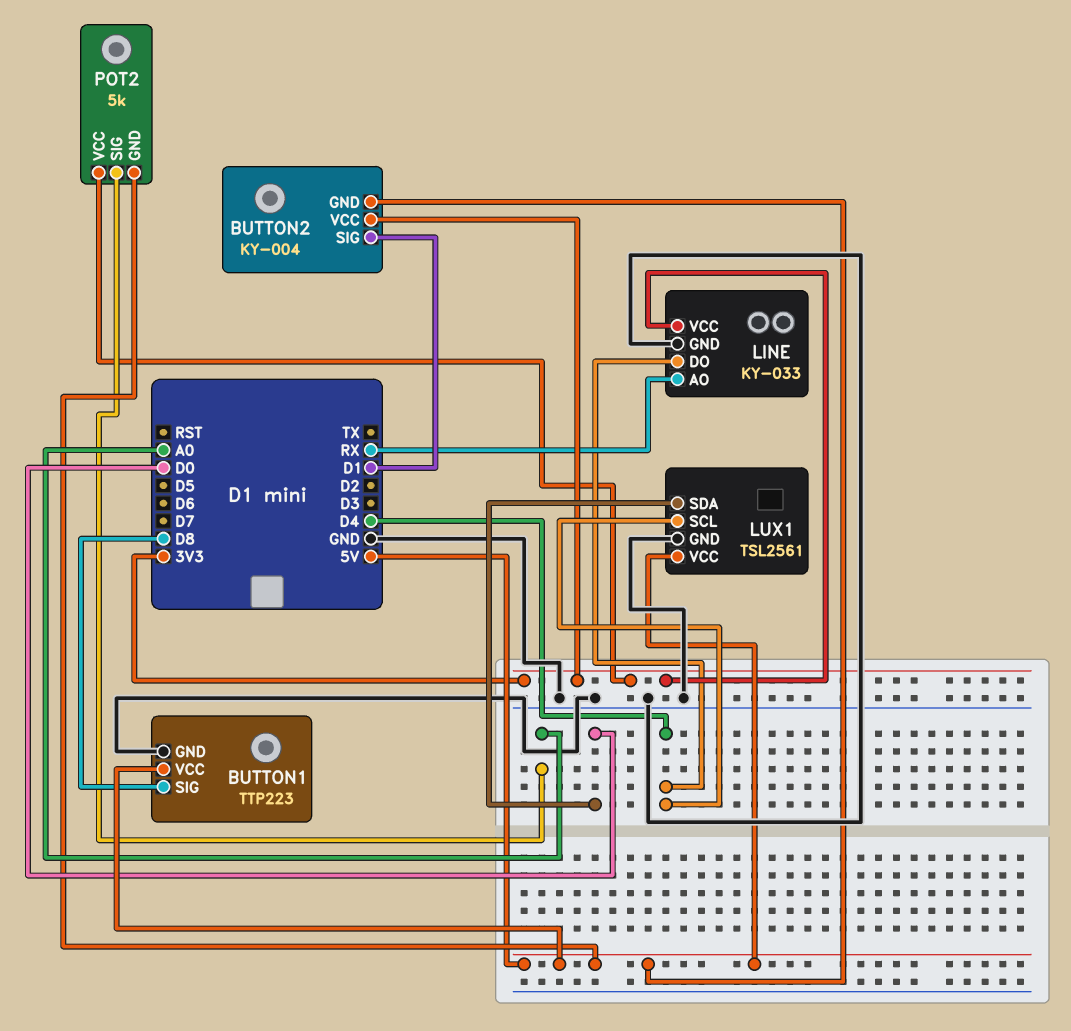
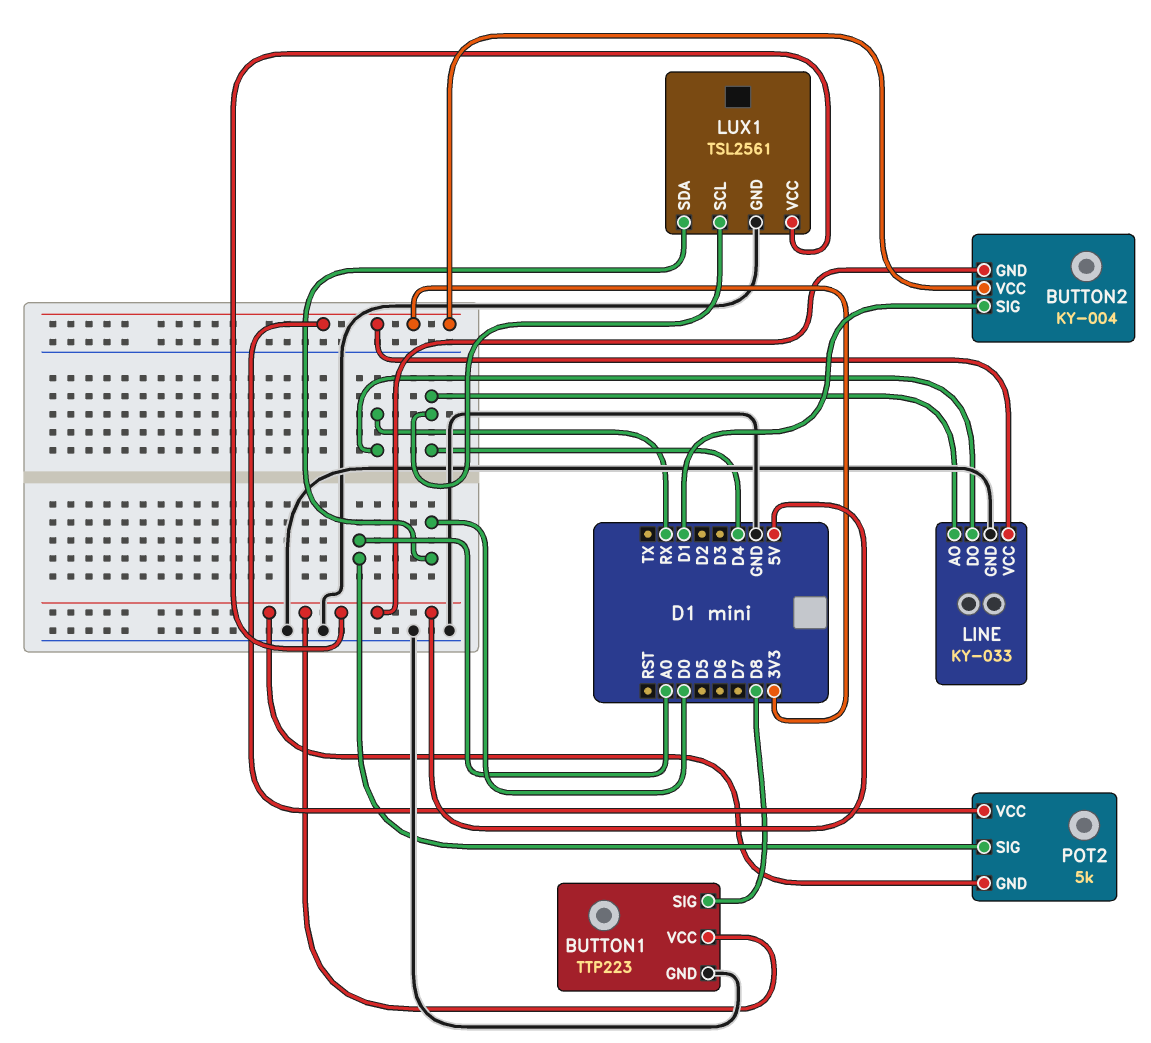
LINE pin AO: RX -> D4
LINE pin DO: D4 -> RX

